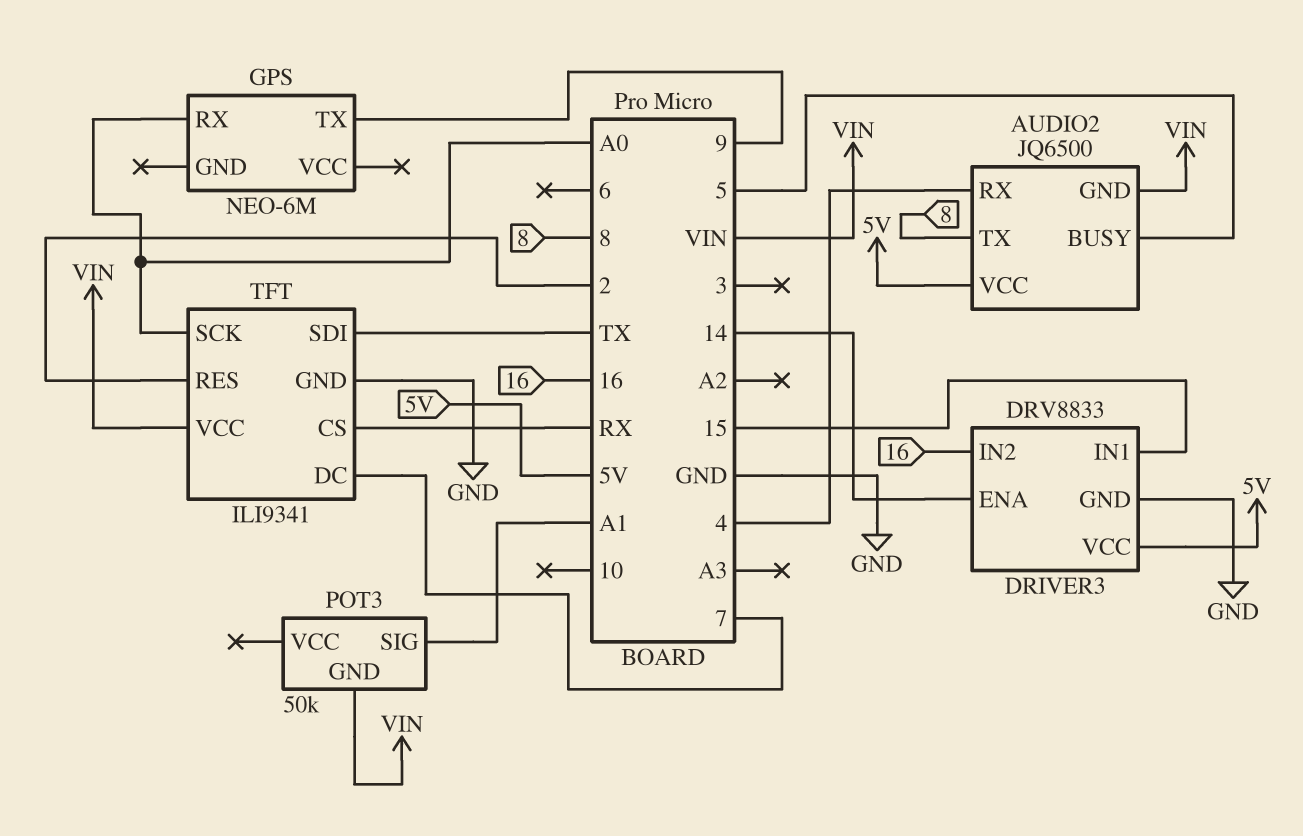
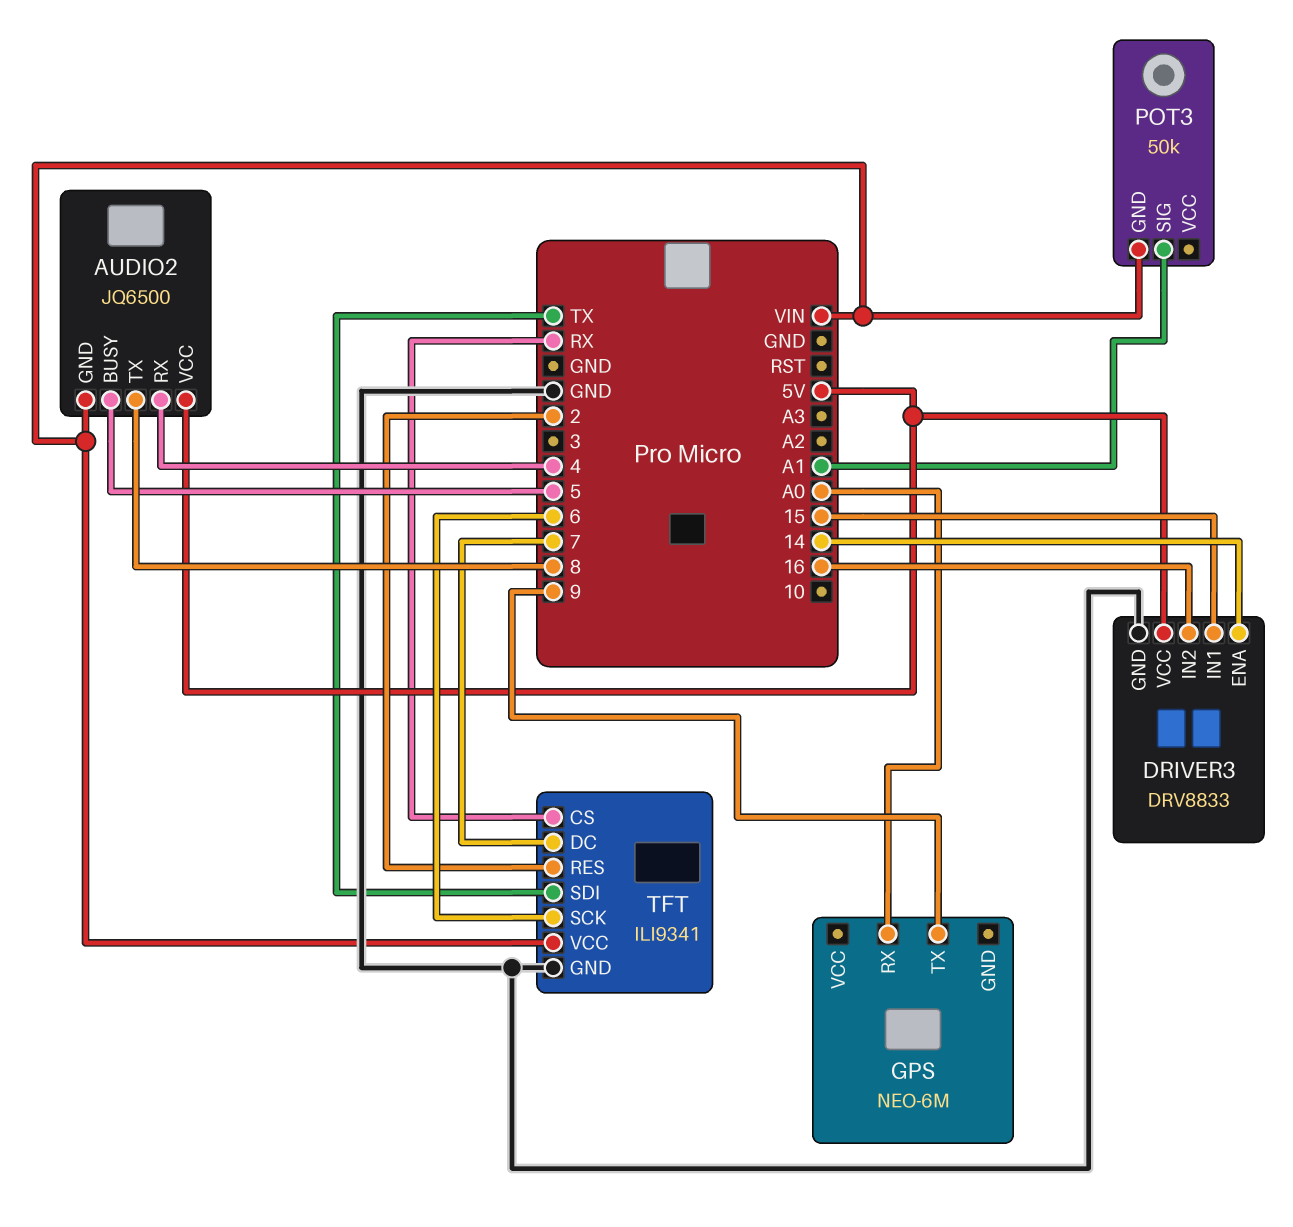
TFT pin SCK: A0 -> 6

